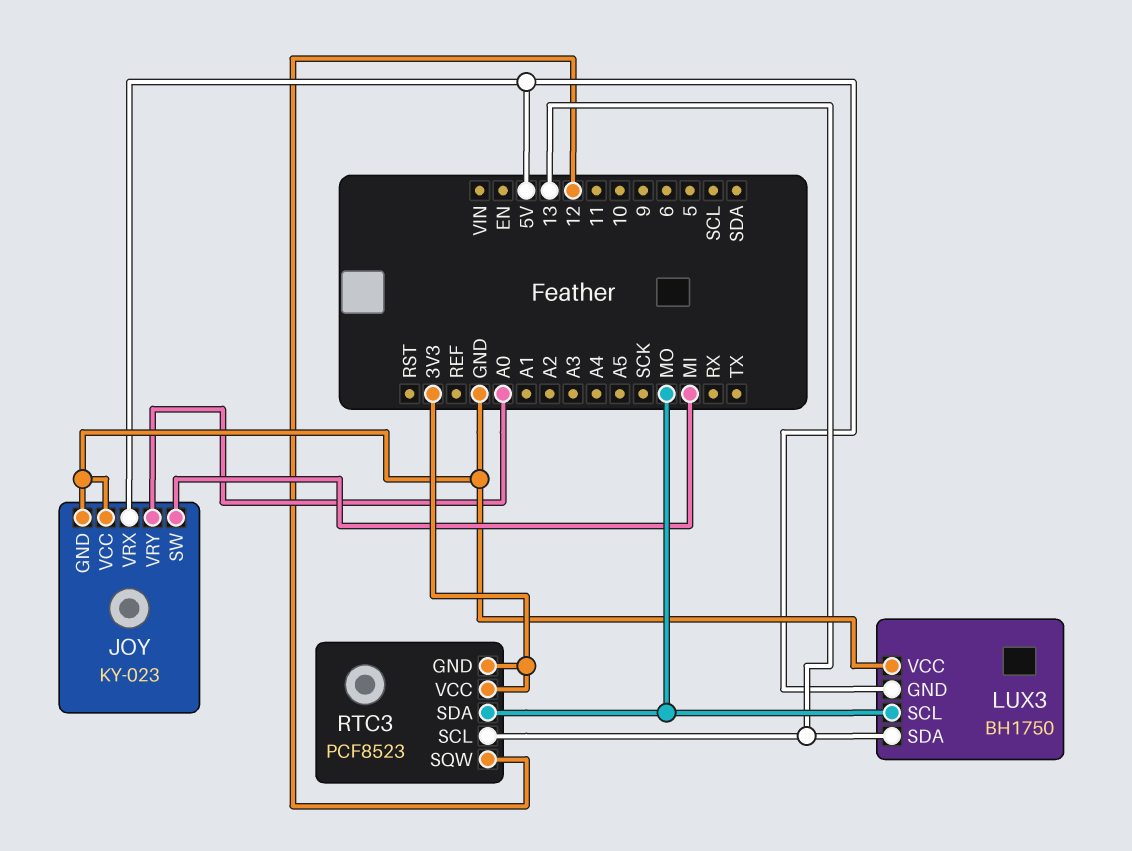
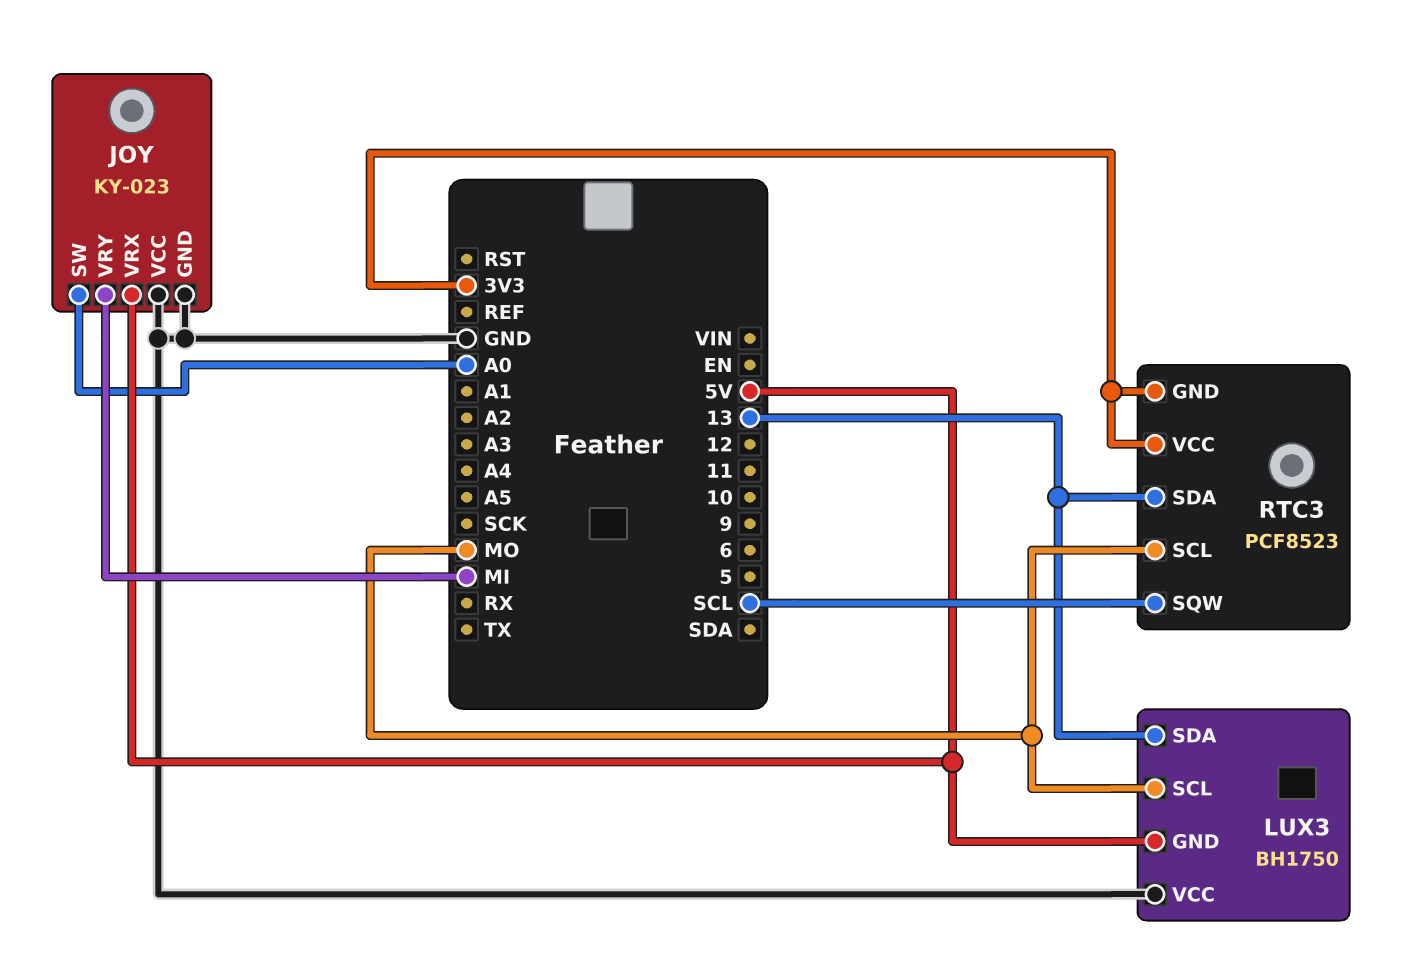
JOY pin SW: MI -> A0
JOY pin VRY: A0 -> MI
RTC3 pin SCL: 13 -> MO
RTC3 pin SDA: MO -> 13
RTC3 pin SQW: 12 -> SCL

